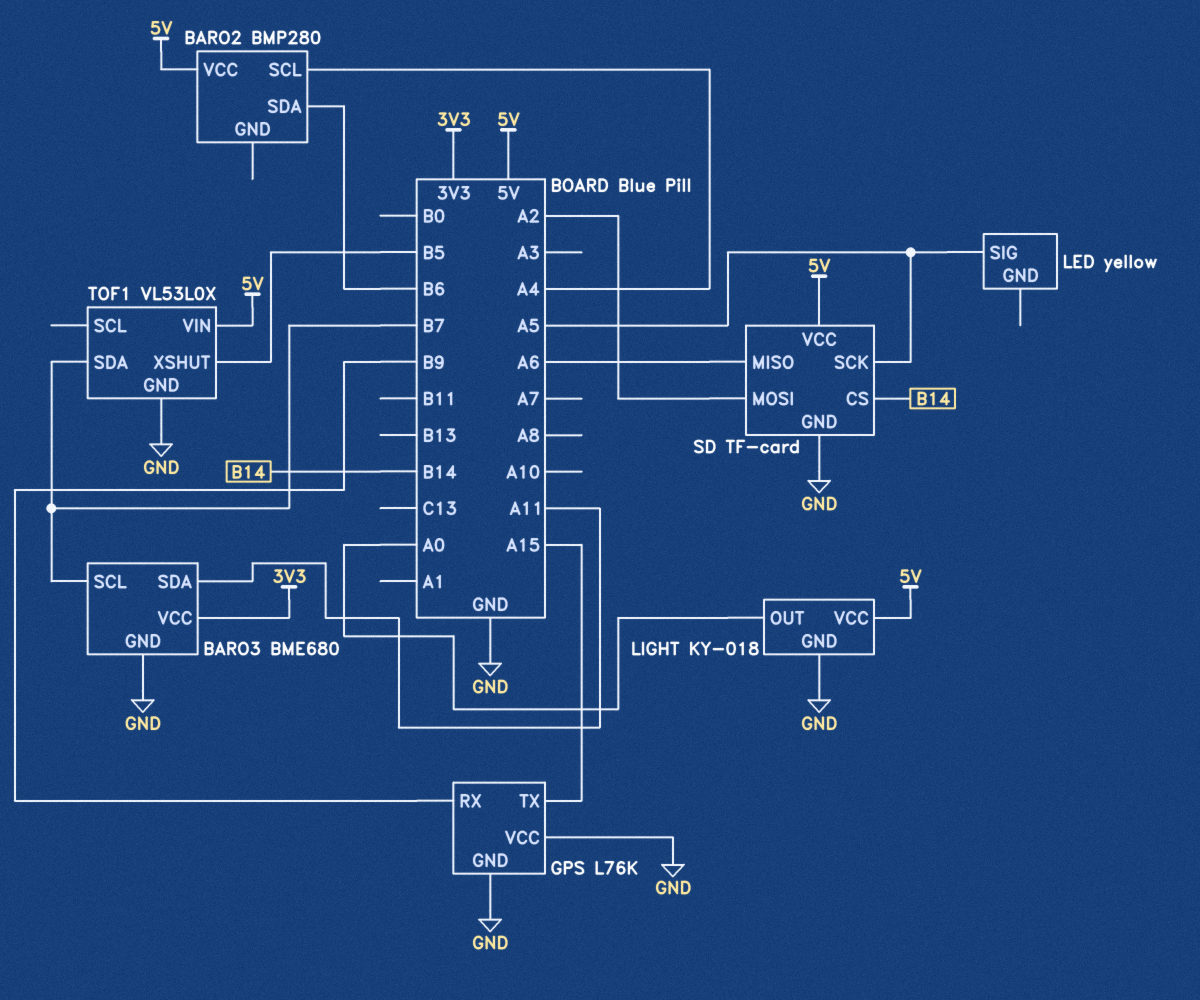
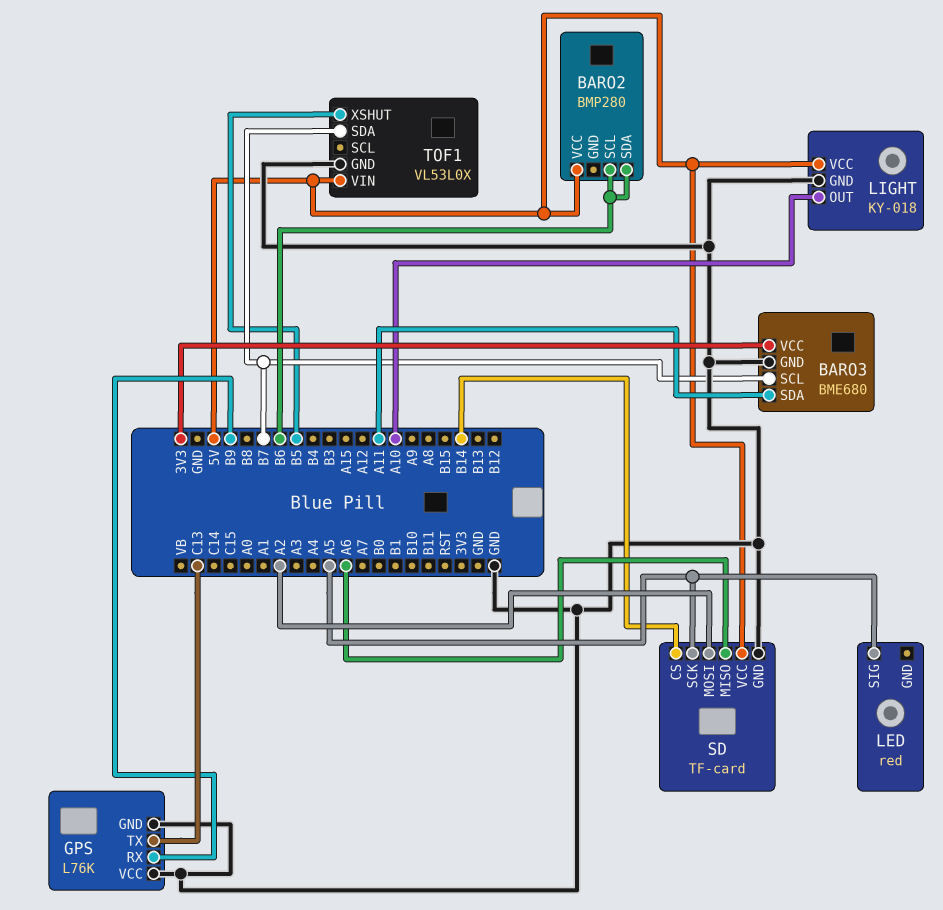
BARO2 pin SCL: A4 -> B6
GPS pin TX: A15 -> C13
LED: yellow -> red
LIGHT pin OUT: A0 -> A10

